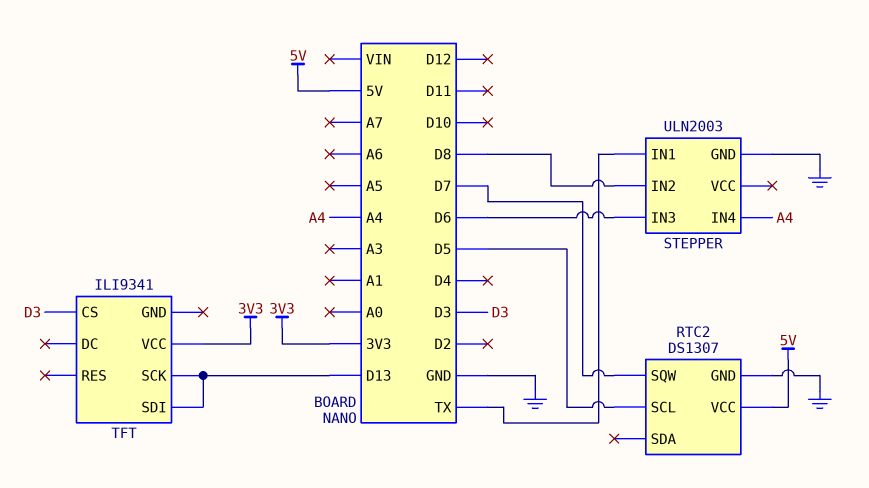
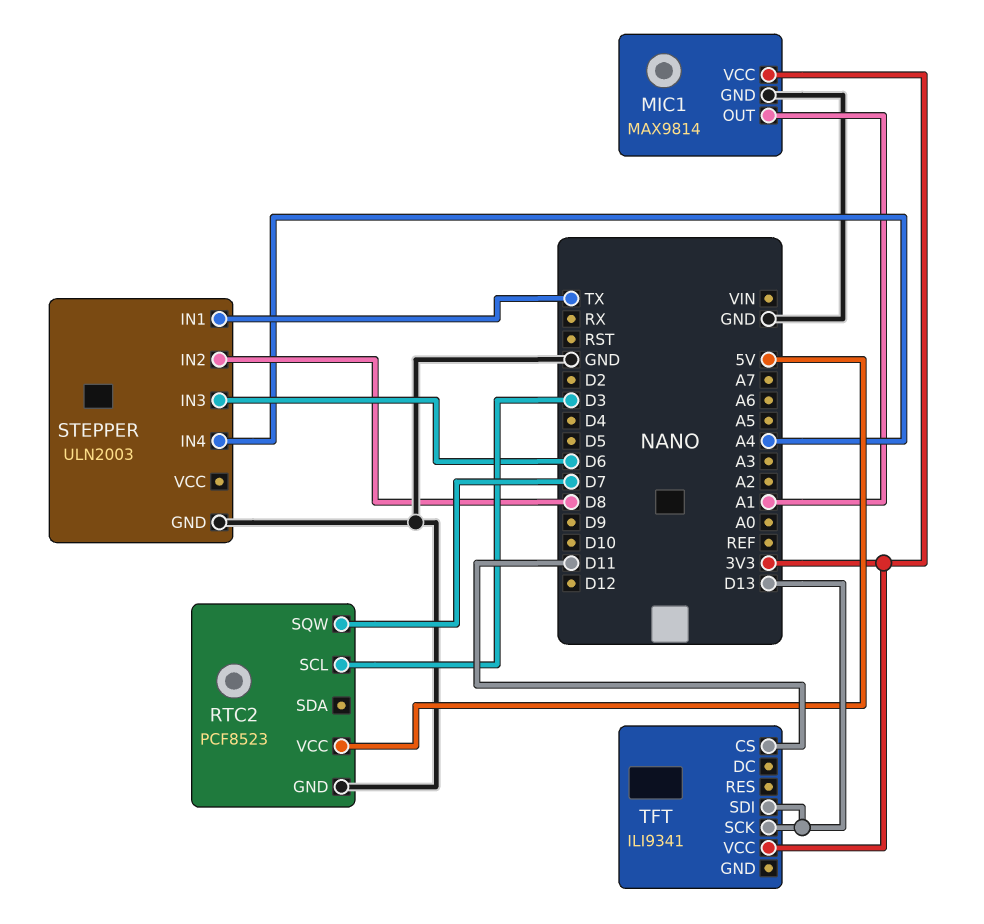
MIC1: none -> MAX9814
MIC1 pin GND: none -> GND
MIC1 pin OUT: none -> A1
MIC1 pin VCC: none -> 3V3
RTC2: DS1307 -> PCF8523
RTC2 pin SCL: D5 -> D3
TFT pin CS: D3 -> D11

